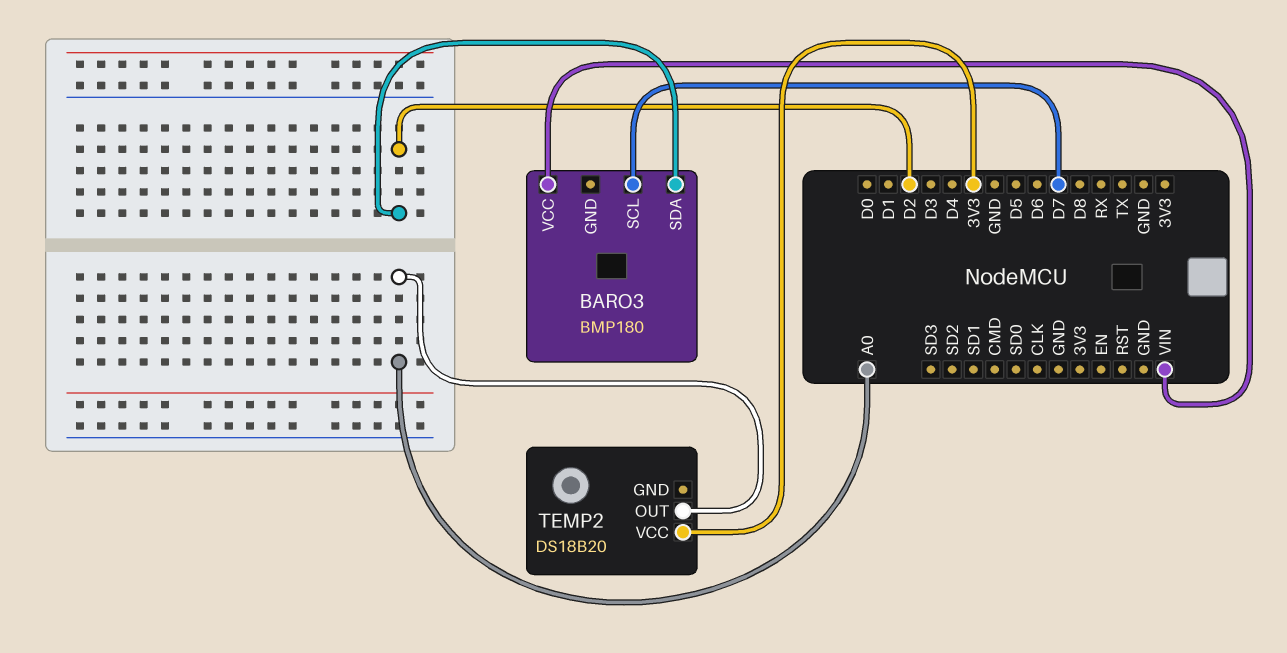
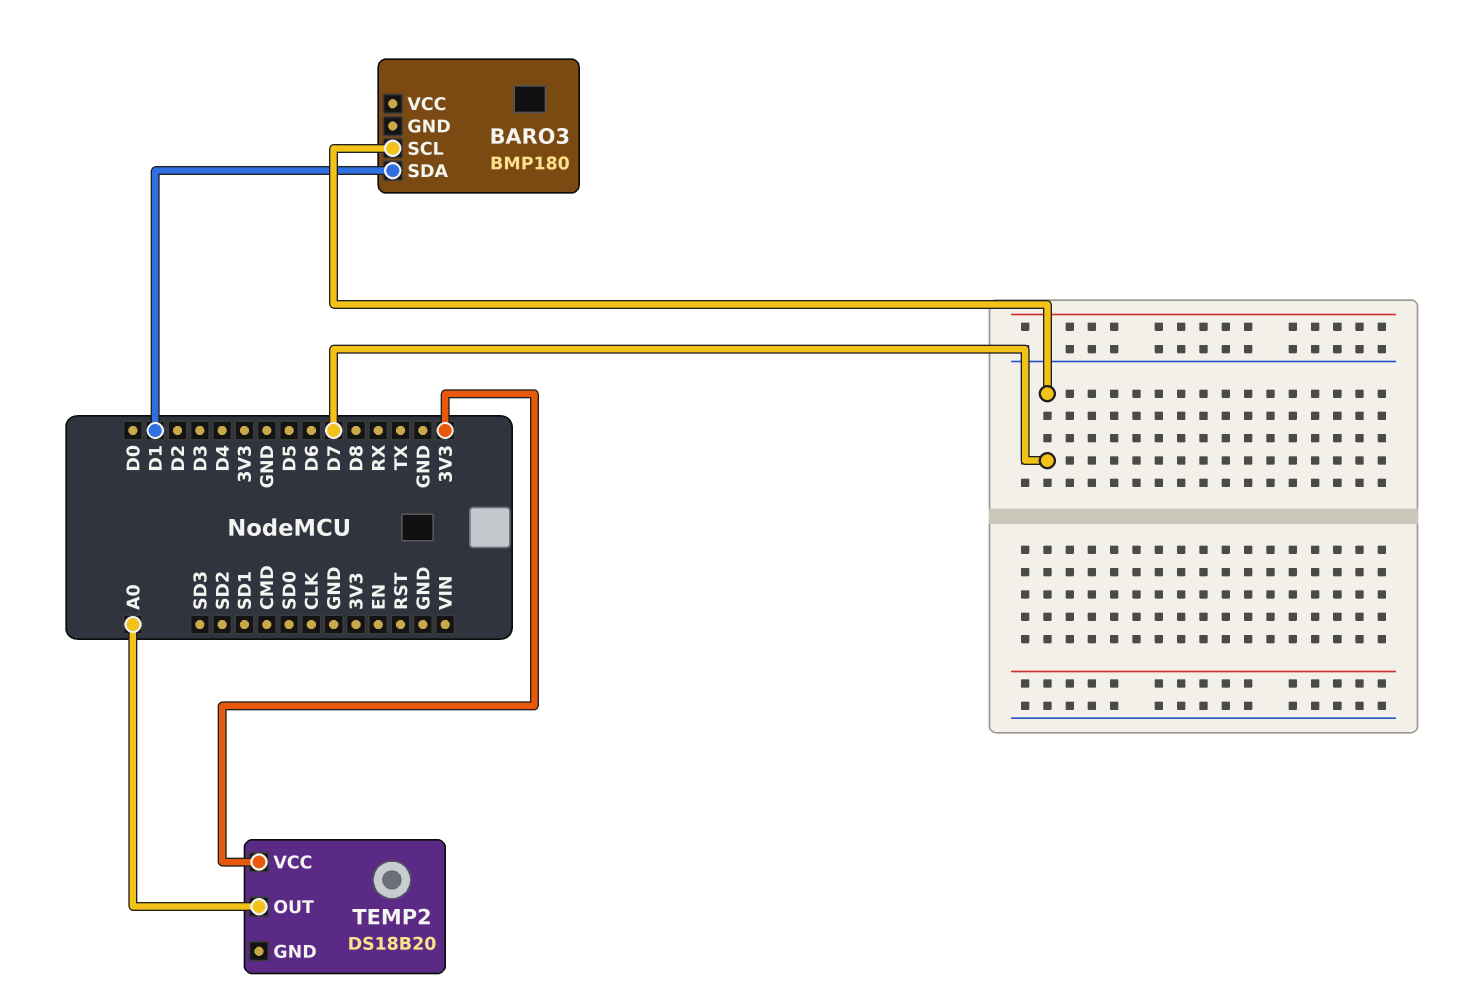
BARO3 pin SDA: D2 -> D1
BARO3 pin VCC: VIN -> none

